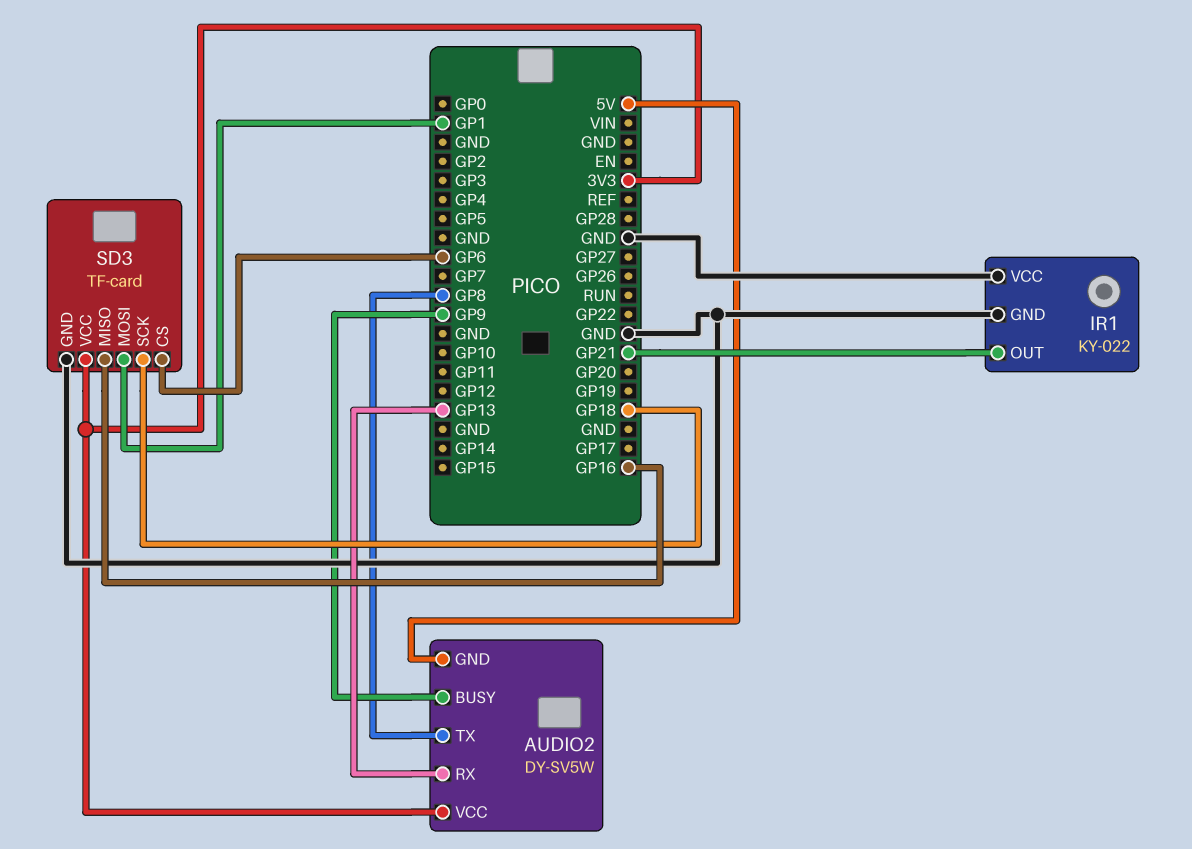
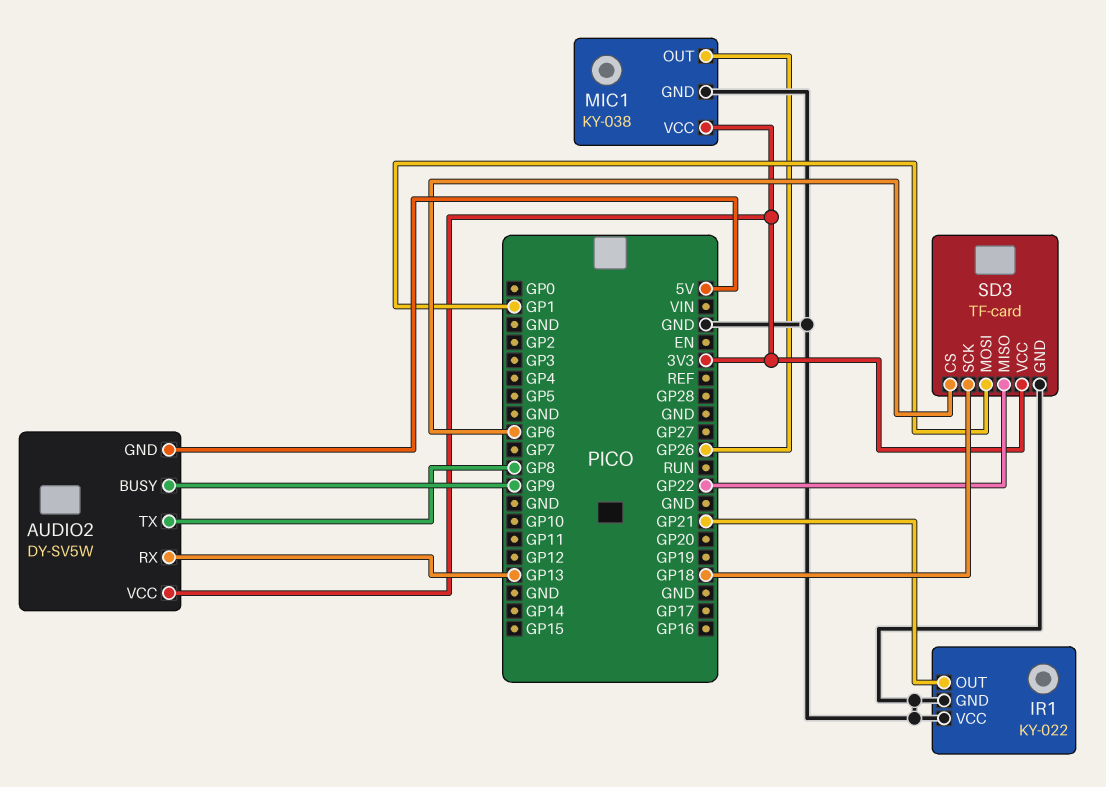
MIC1: none -> KY-038
MIC1 pin GND: none -> GND
MIC1 pin OUT: none -> GP26
MIC1 pin VCC: none -> 3V3
SD3 pin MISO: GP16 -> GP22

